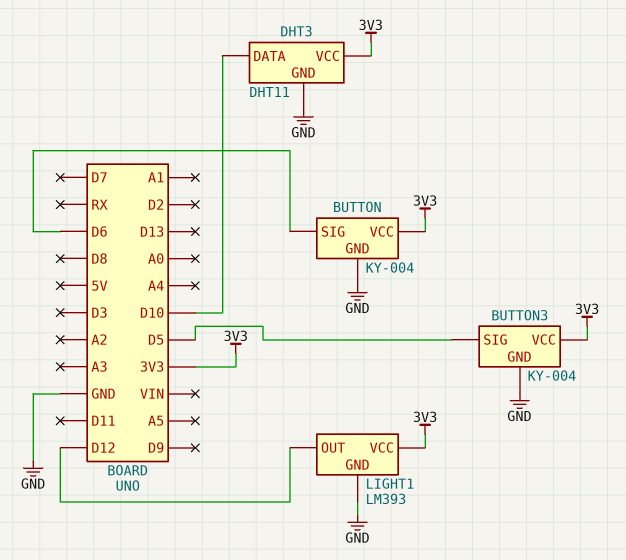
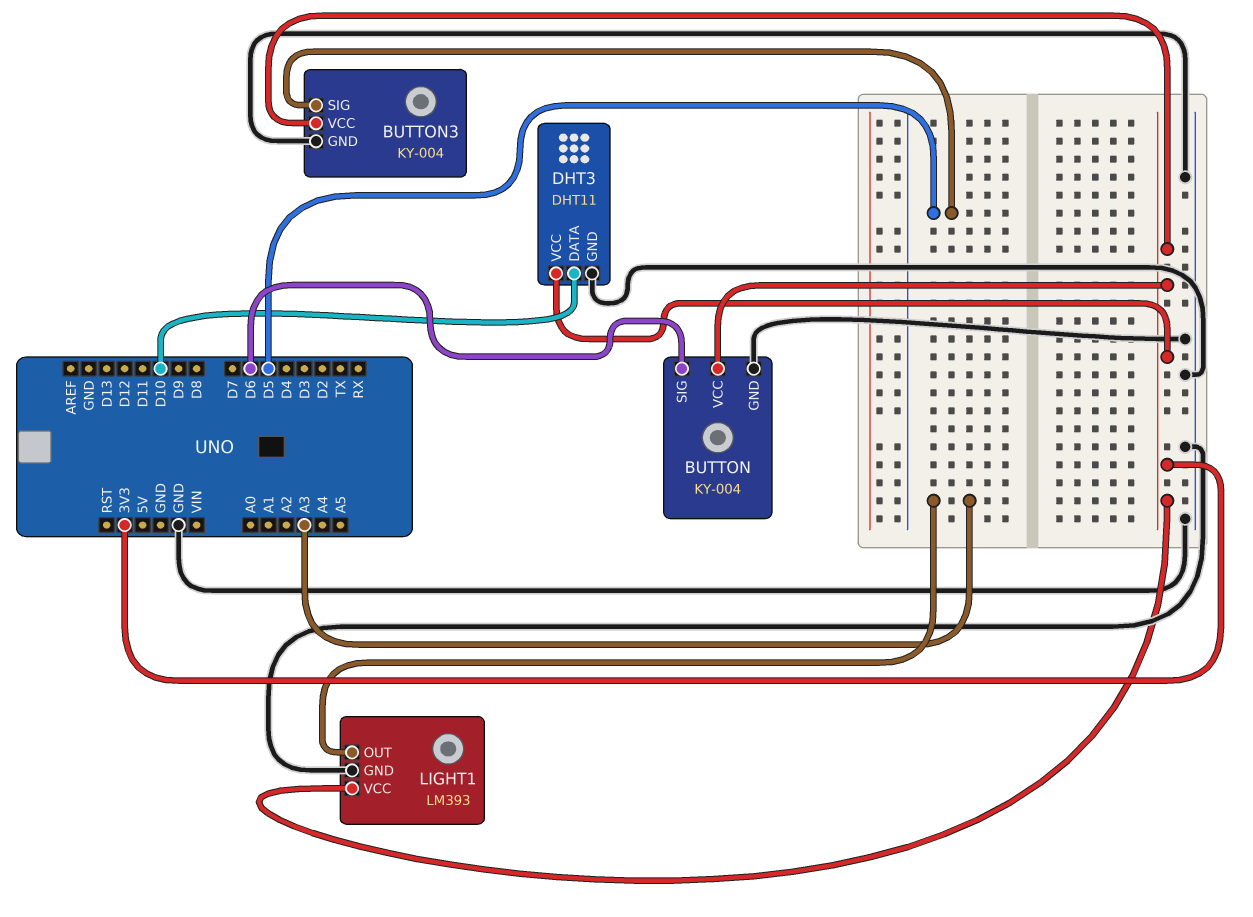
LIGHT1 pin OUT: D12 -> A3

